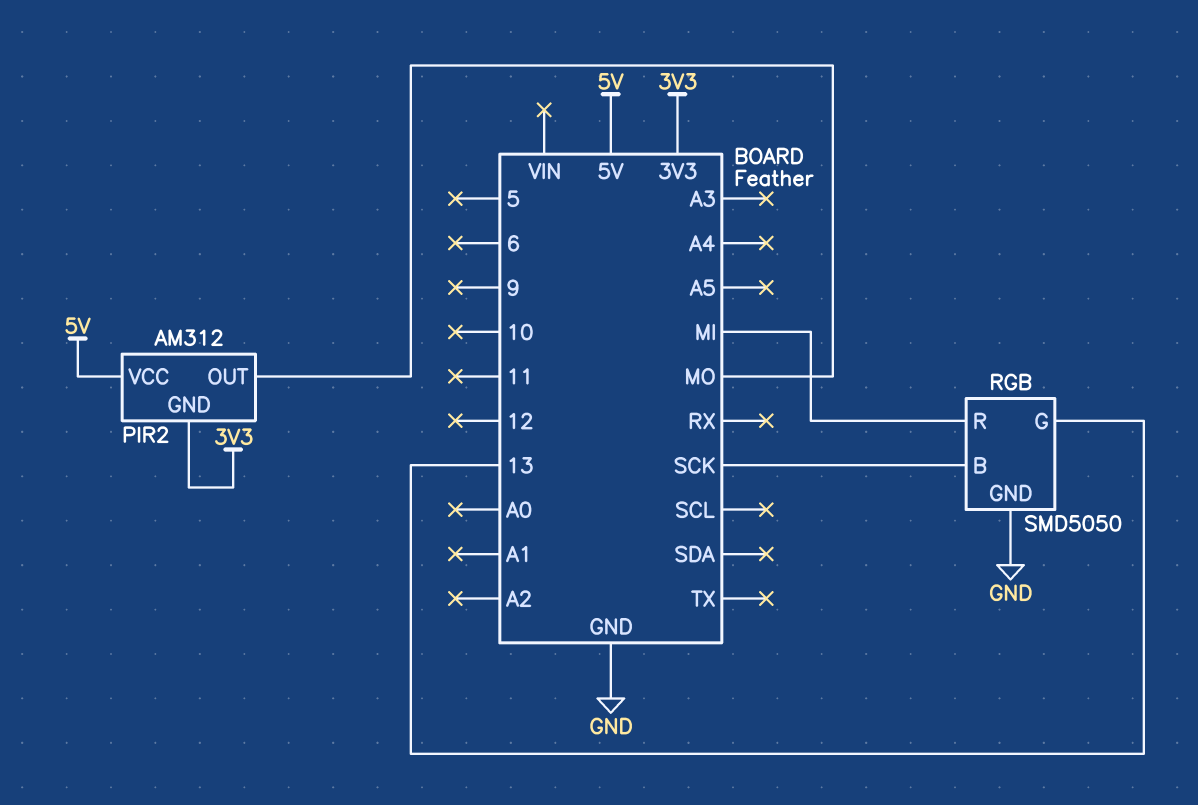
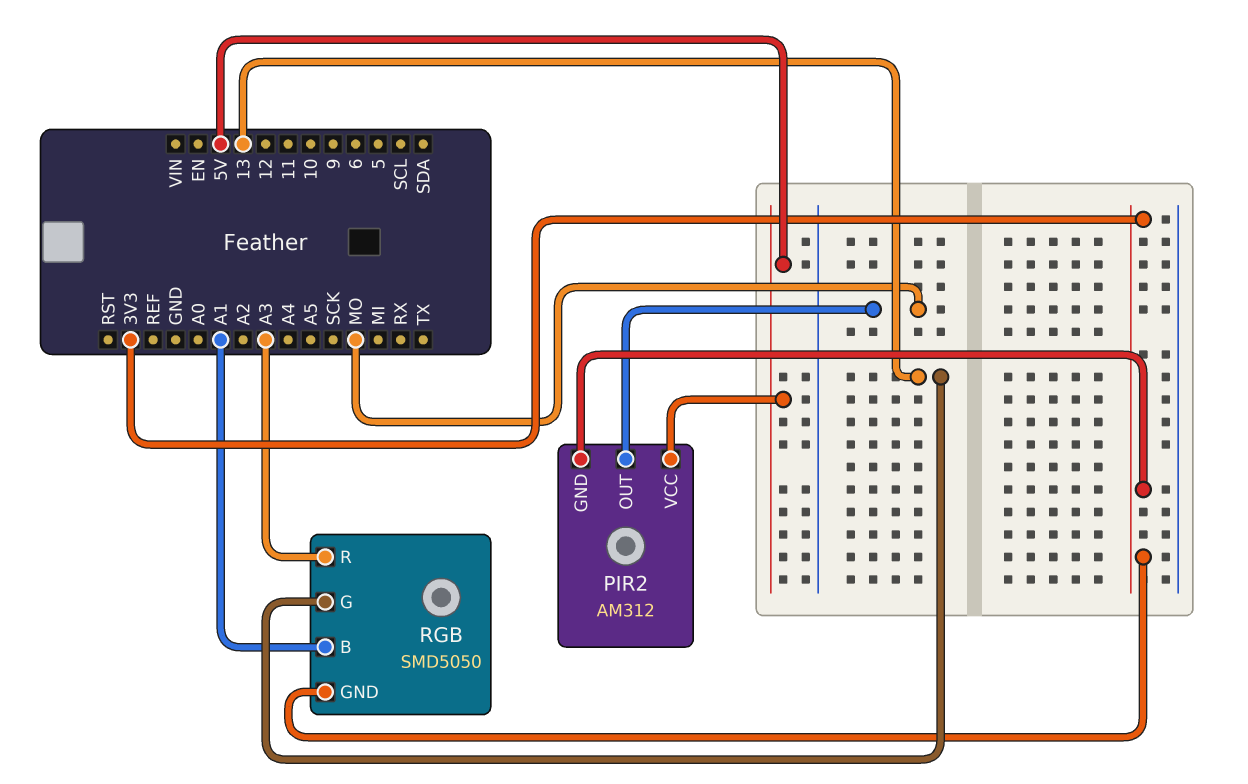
RGB pin B: SCK -> A1
RGB pin GND: GND -> 3V3
RGB pin R: MI -> A3

